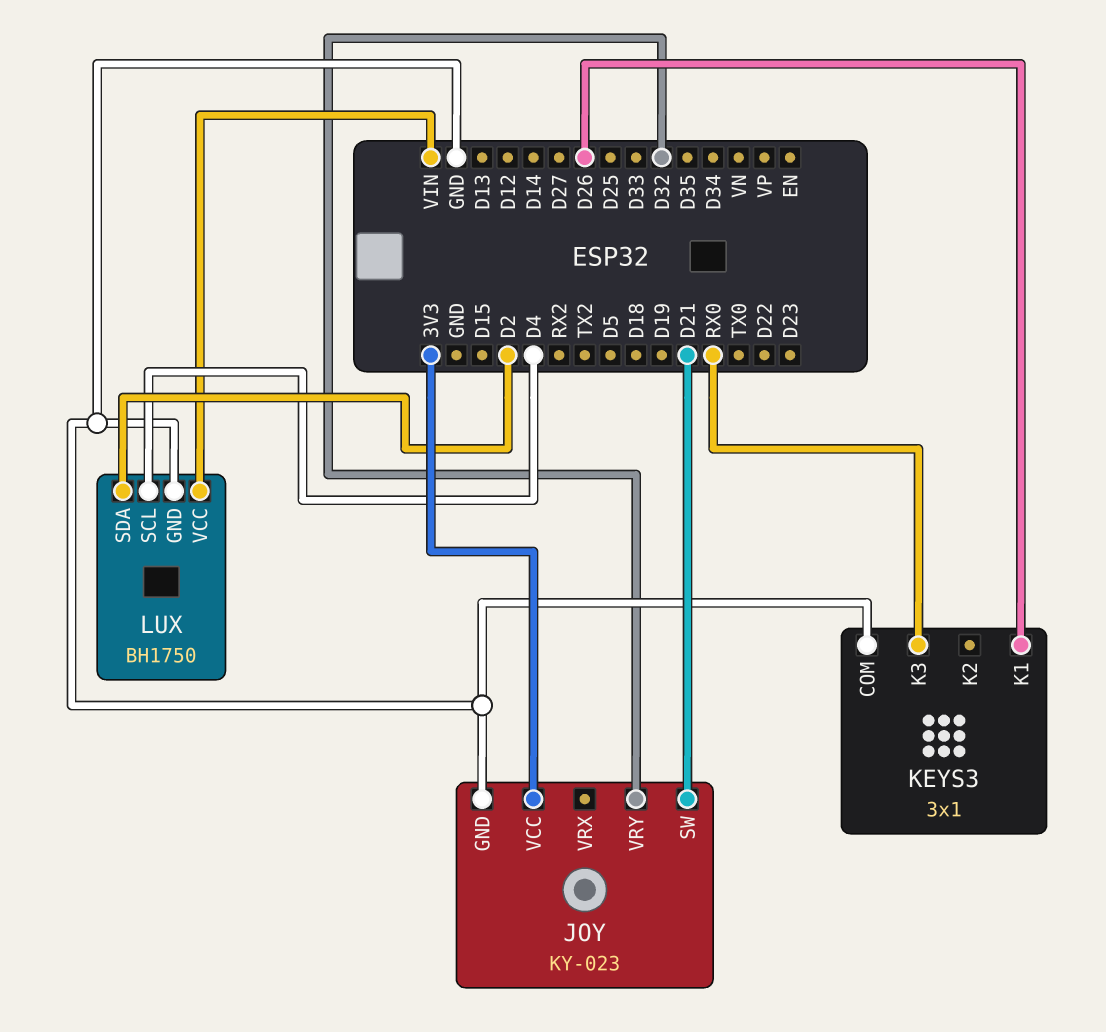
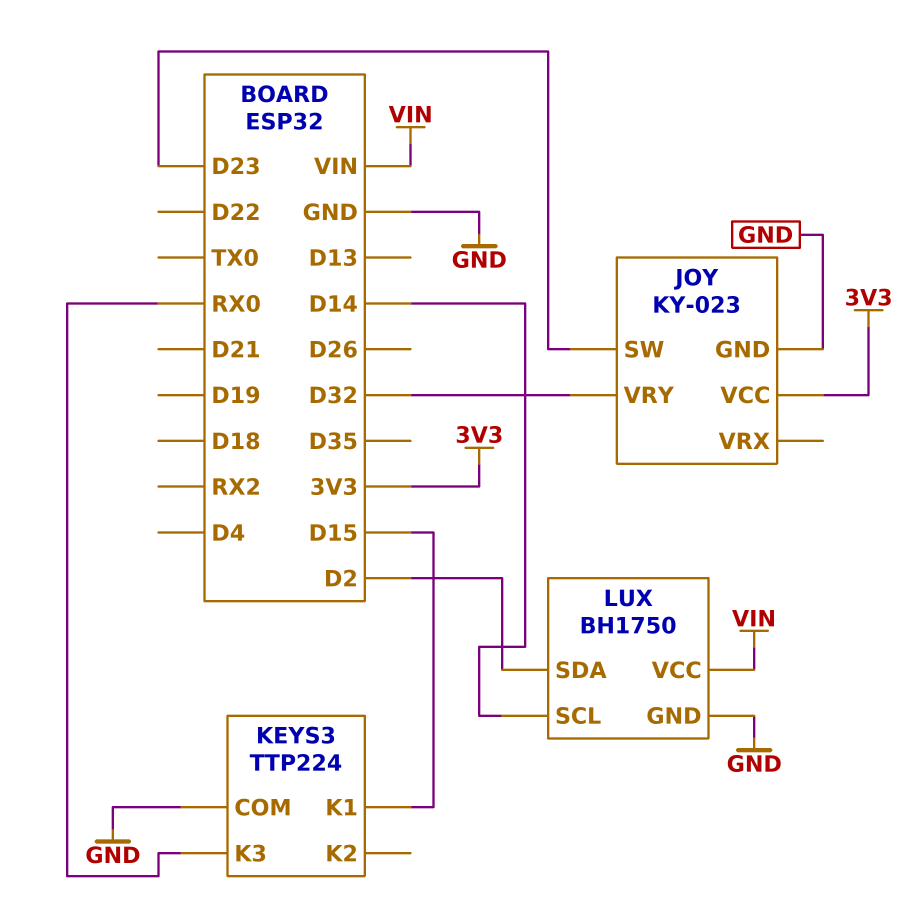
JOY pin SW: D21 -> D23
KEYS3: 3x1 -> TTP224
KEYS3 pin K1: D26 -> D15
LUX pin SCL: D4 -> D14

